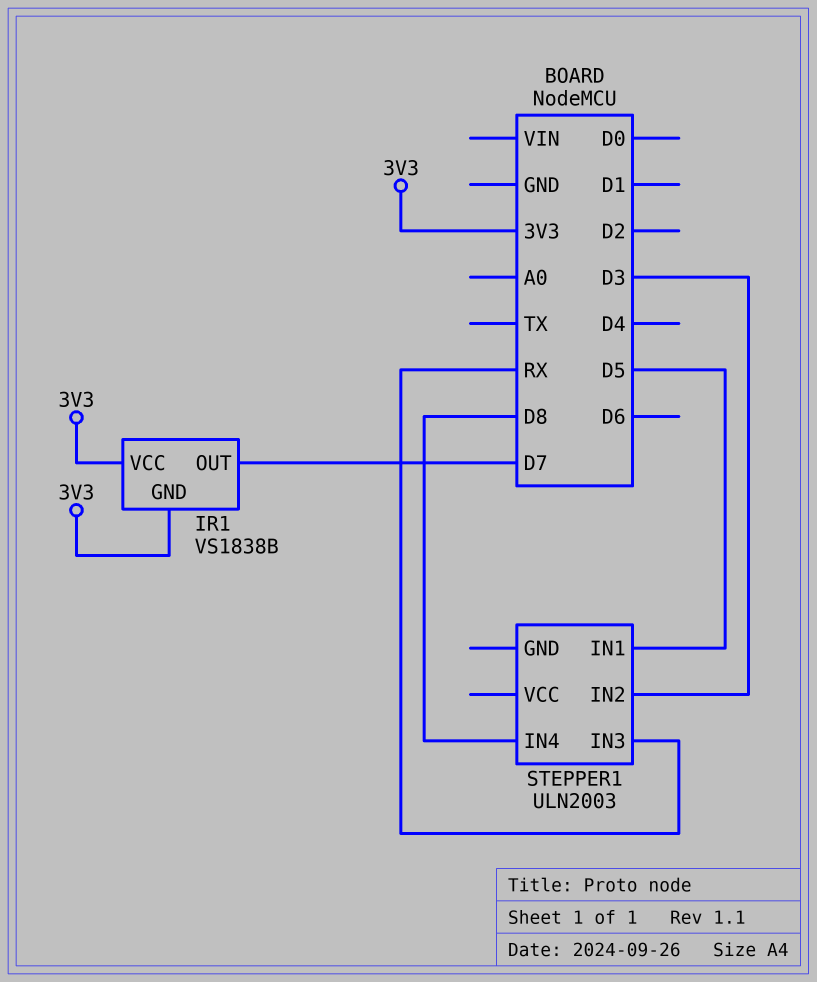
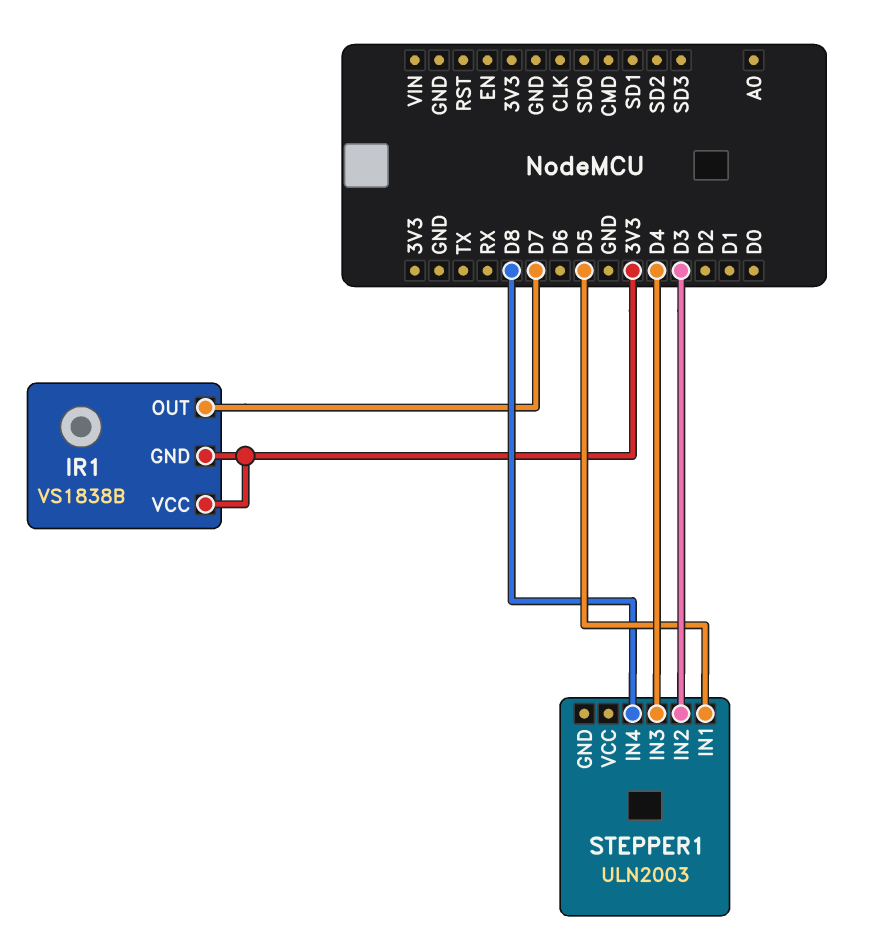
STEPPER1 pin IN3: RX -> D4

